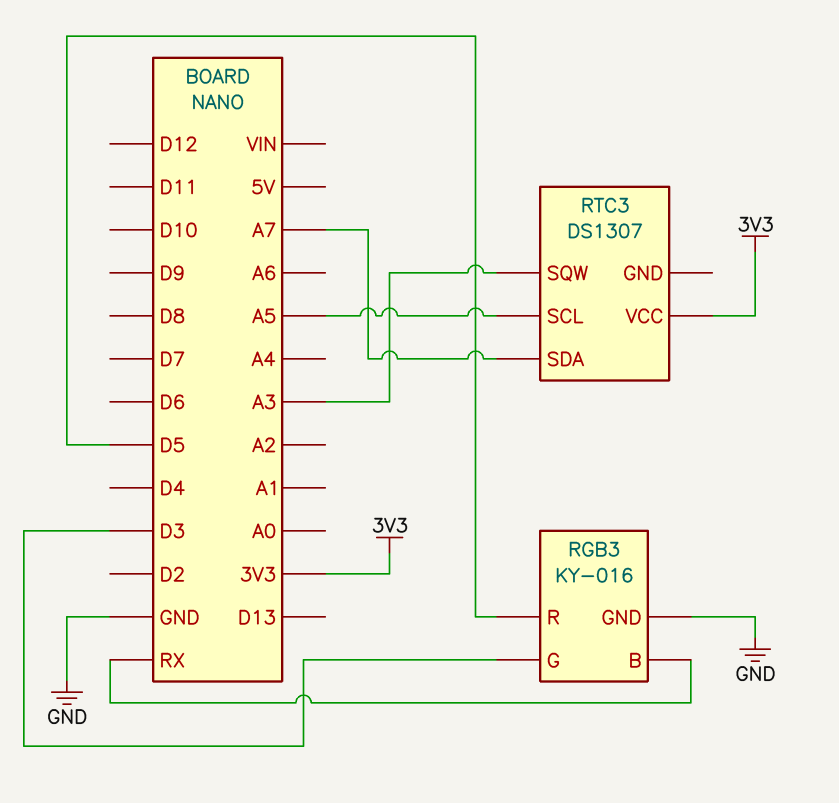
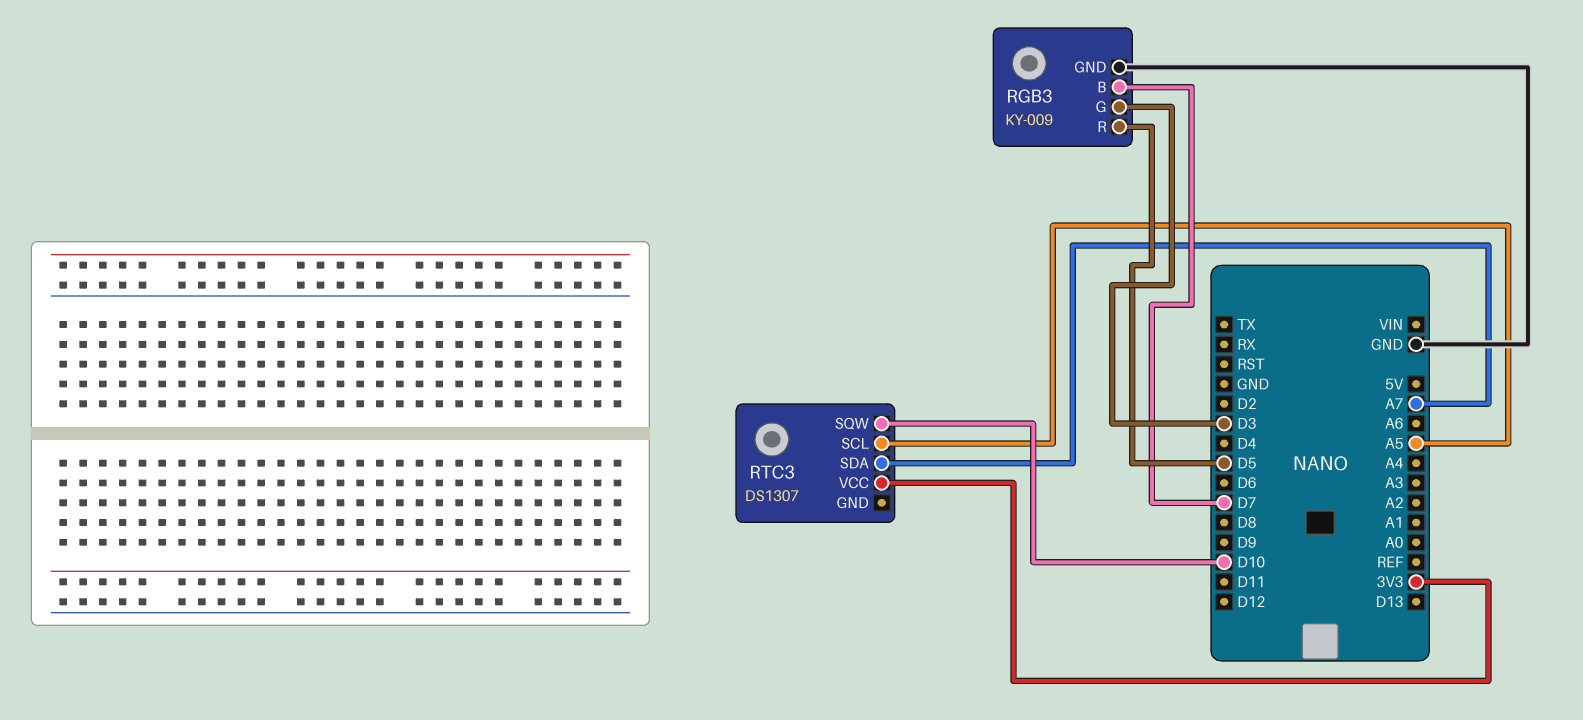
RGB3: KY-016 -> KY-009
RGB3 pin B: RX -> D7
RTC3 pin SQW: A3 -> D10

